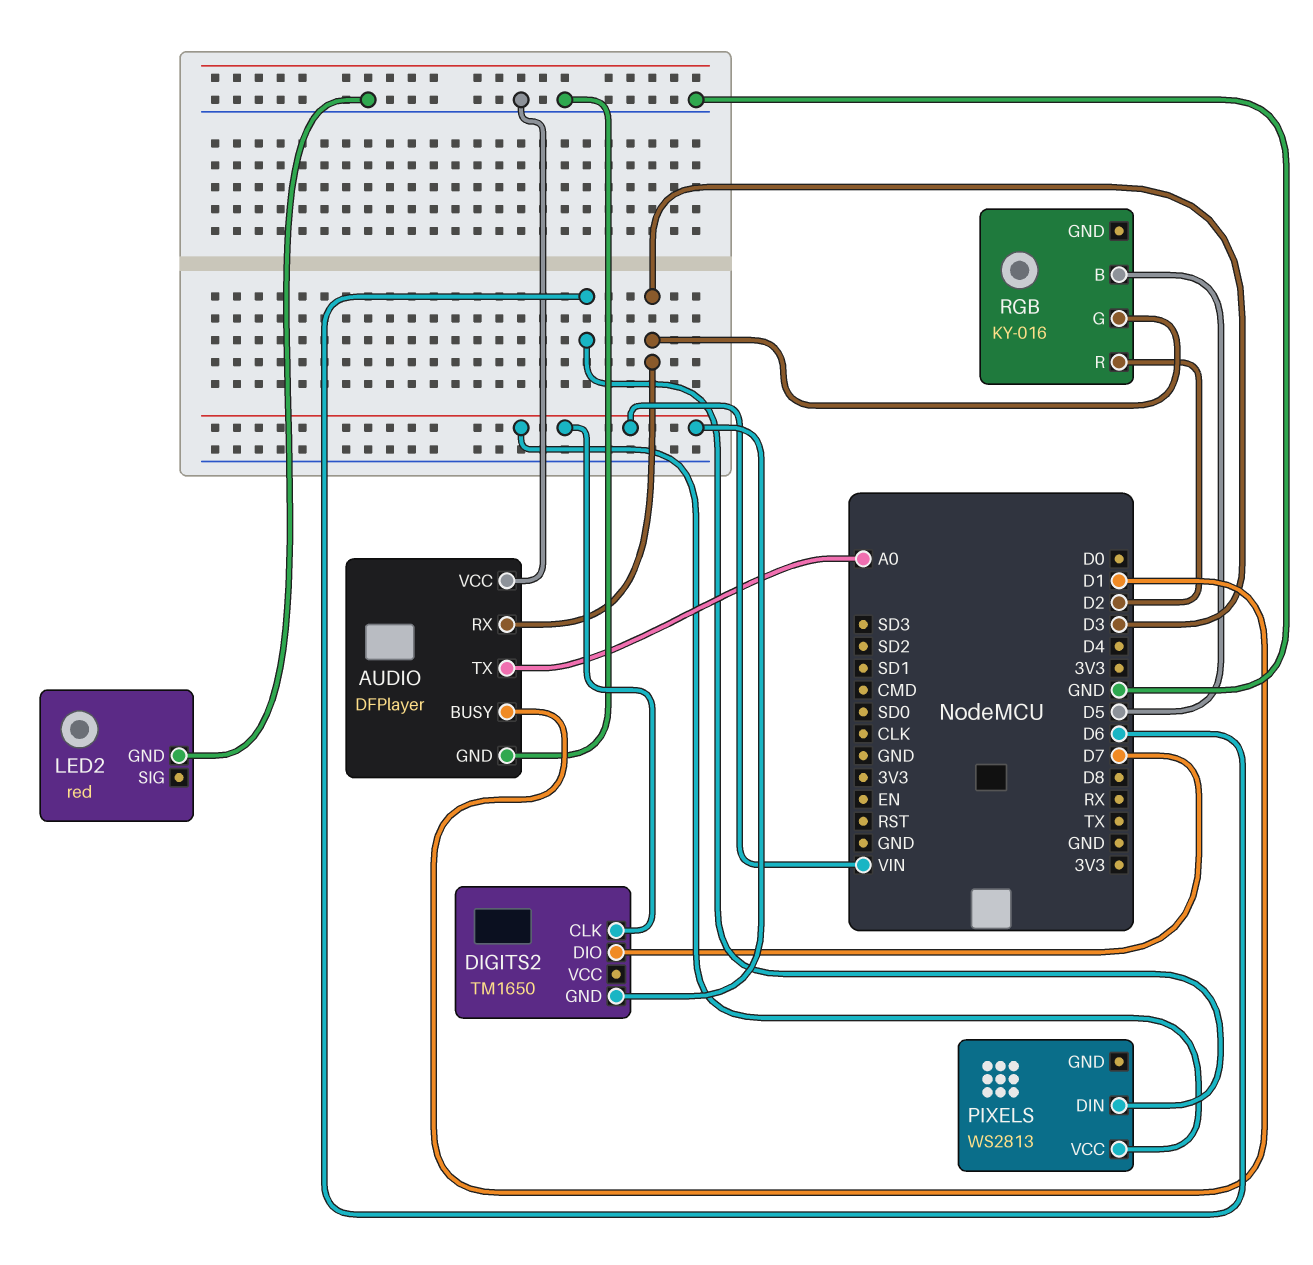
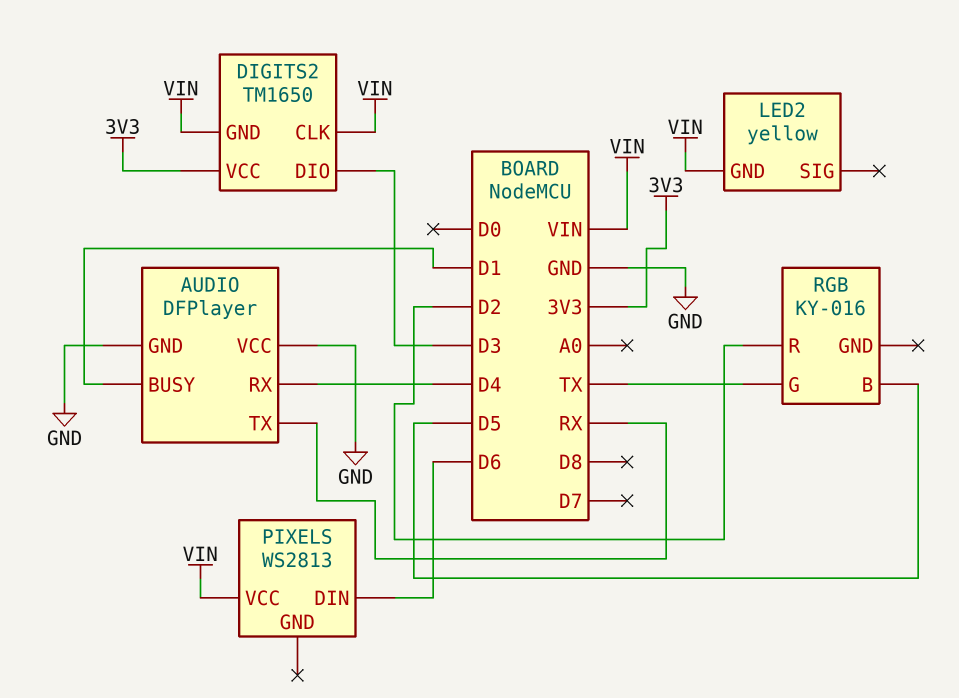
AUDIO pin RX: D3 -> D4
AUDIO pin TX: A0 -> RX
DIGITS2 pin DIO: D7 -> D3
DIGITS2 pin VCC: none -> 3V3
LED2: red -> yellow
LED2 pin GND: GND -> VIN
RGB pin G: D3 -> TX

